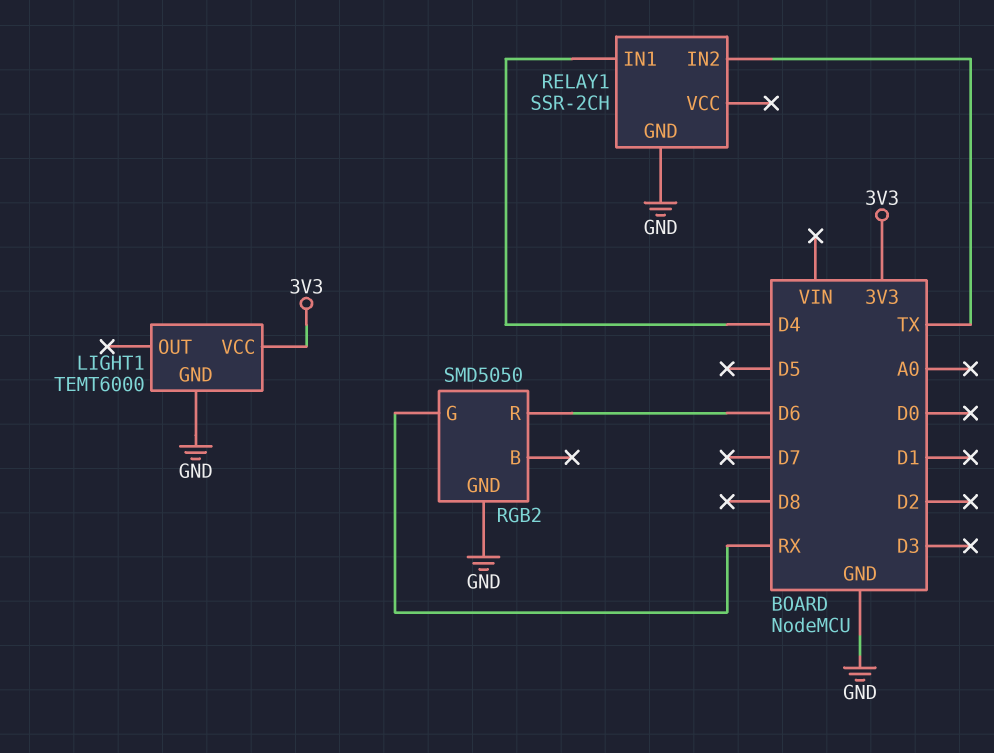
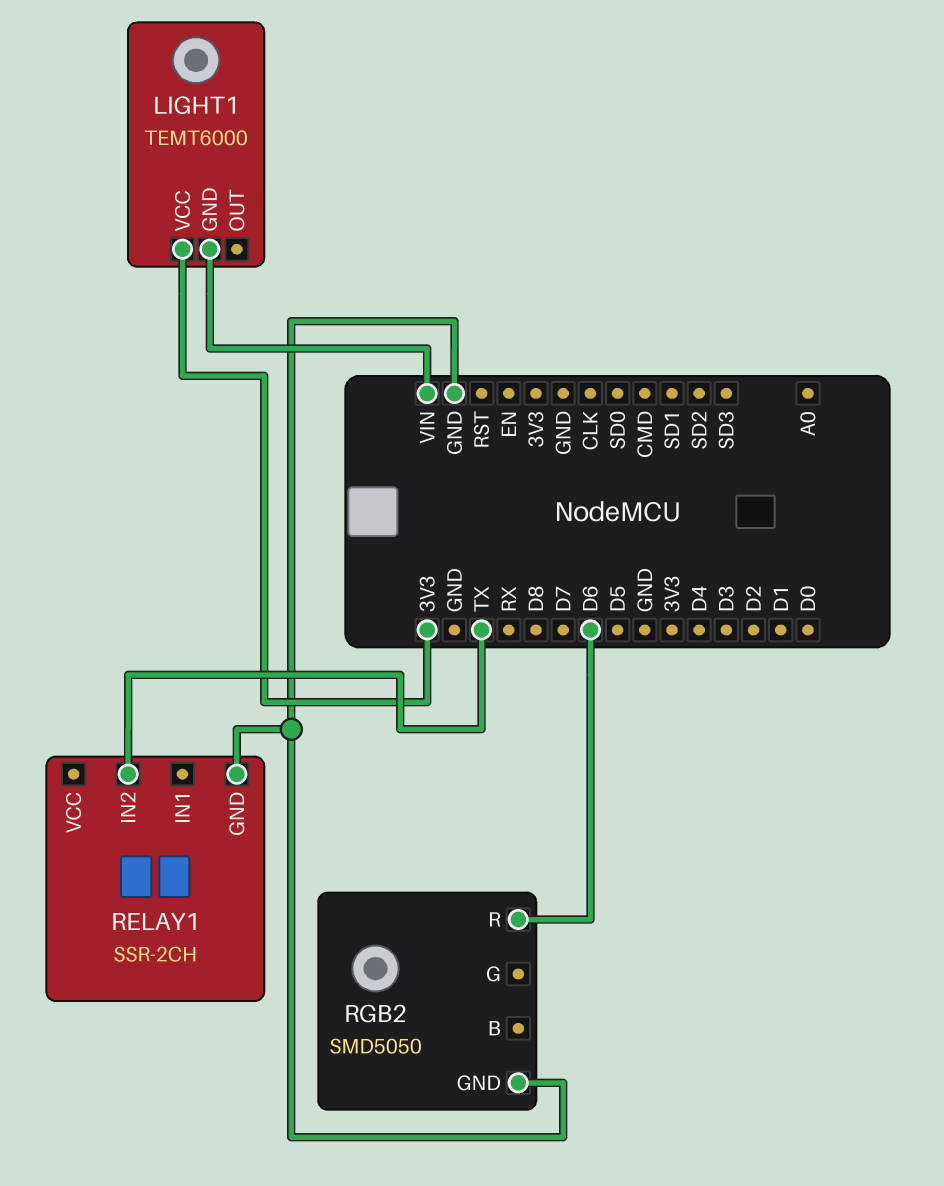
LIGHT1 pin GND: GND -> VIN
RELAY1 pin IN1: D4 -> none
RGB2 pin G: RX -> none

